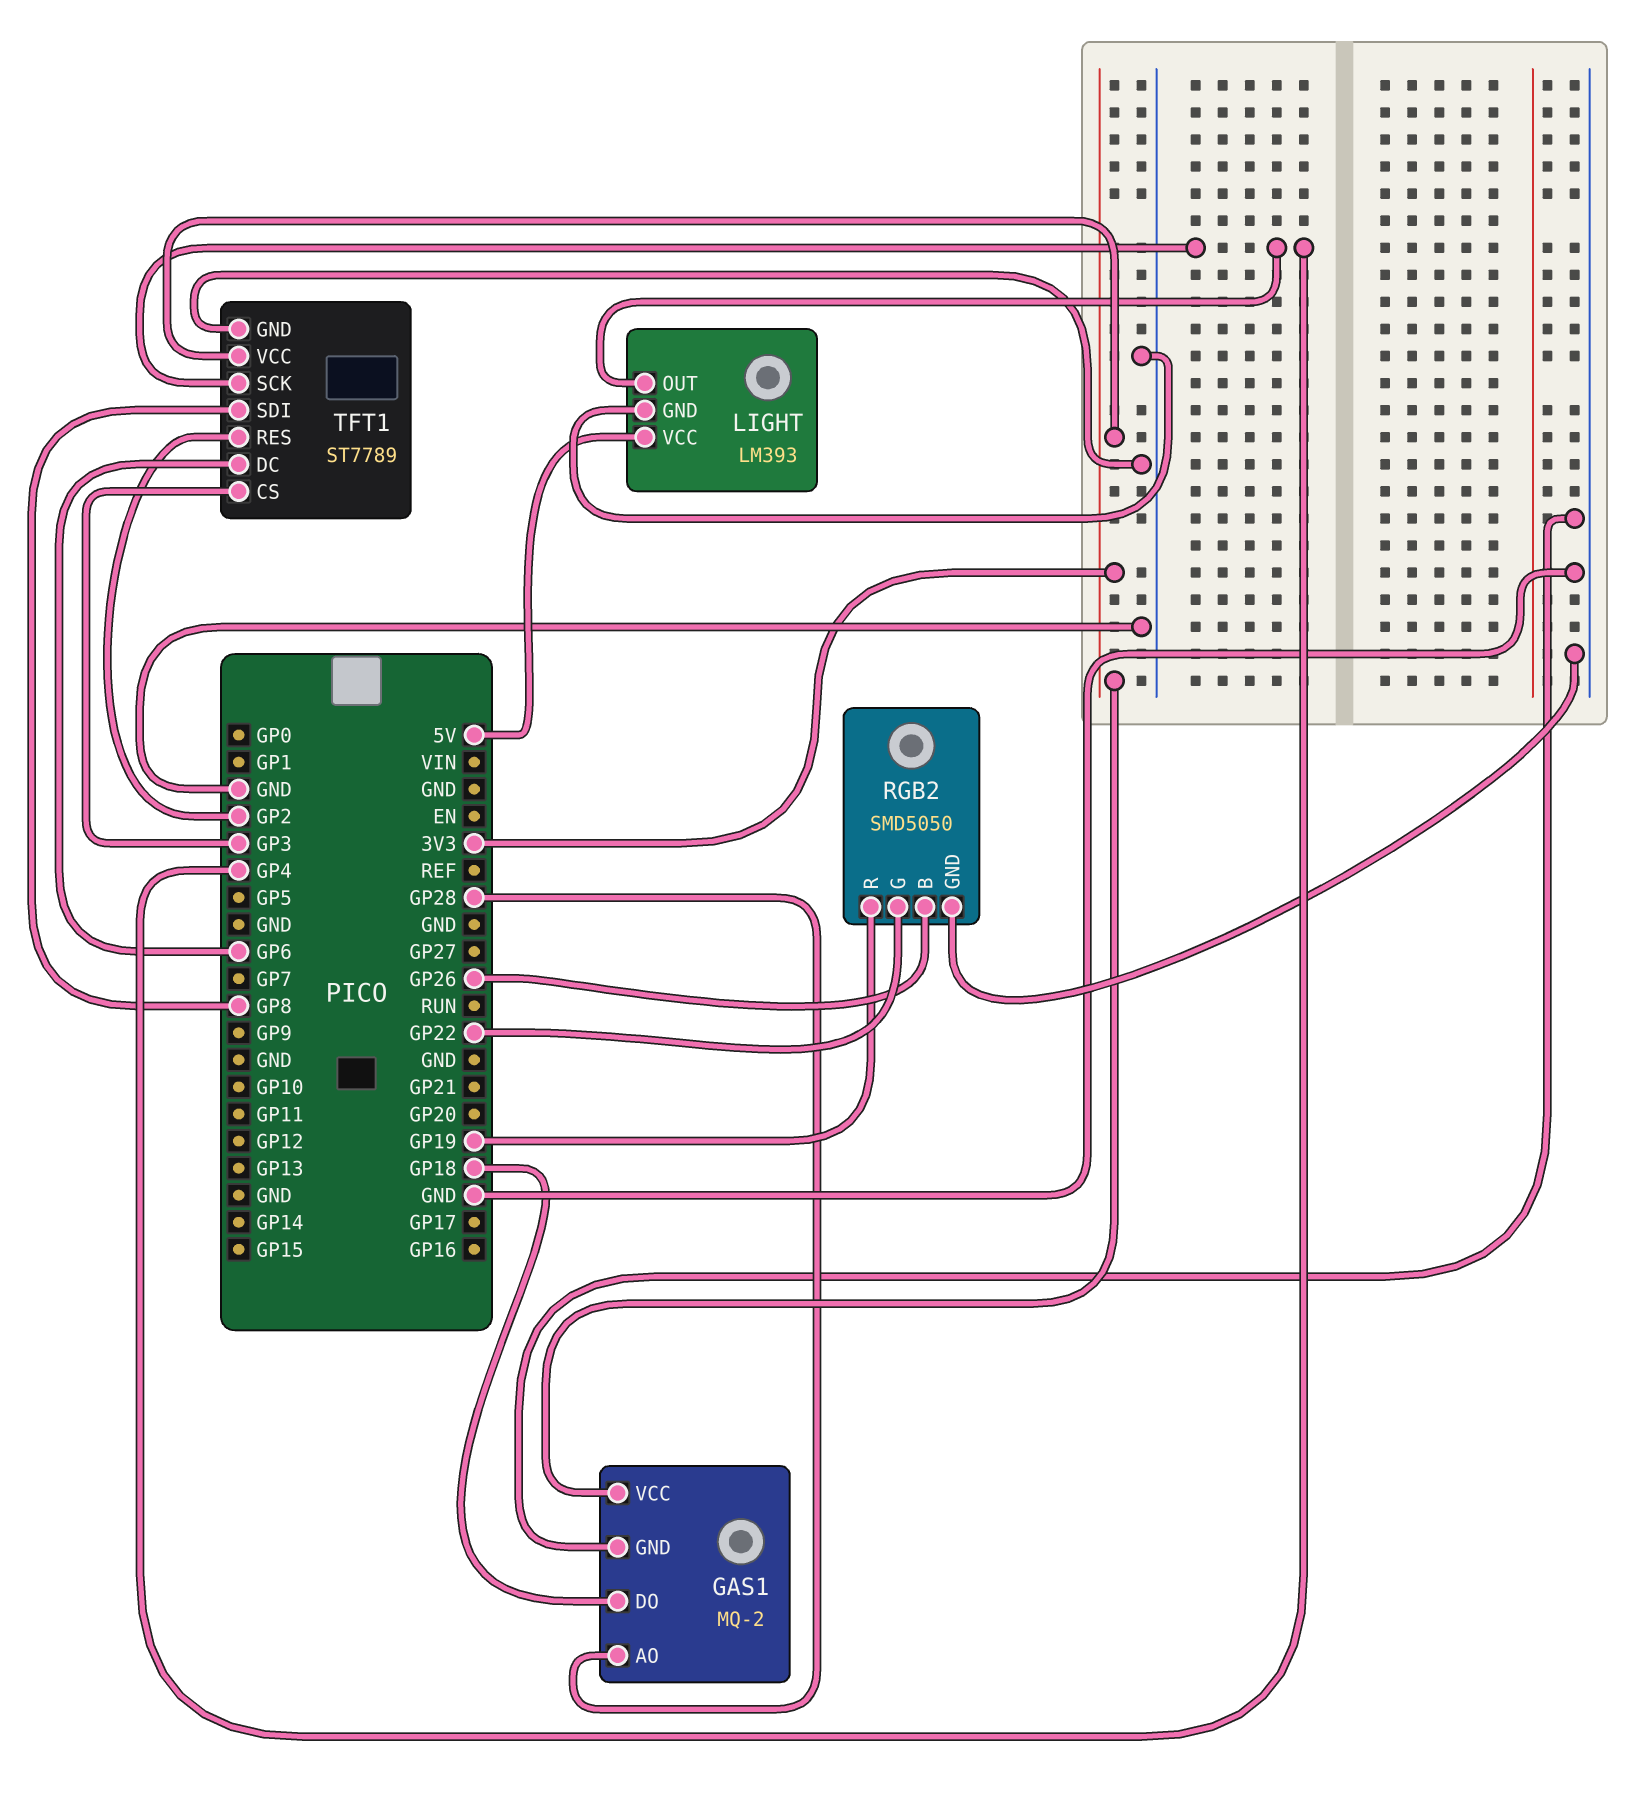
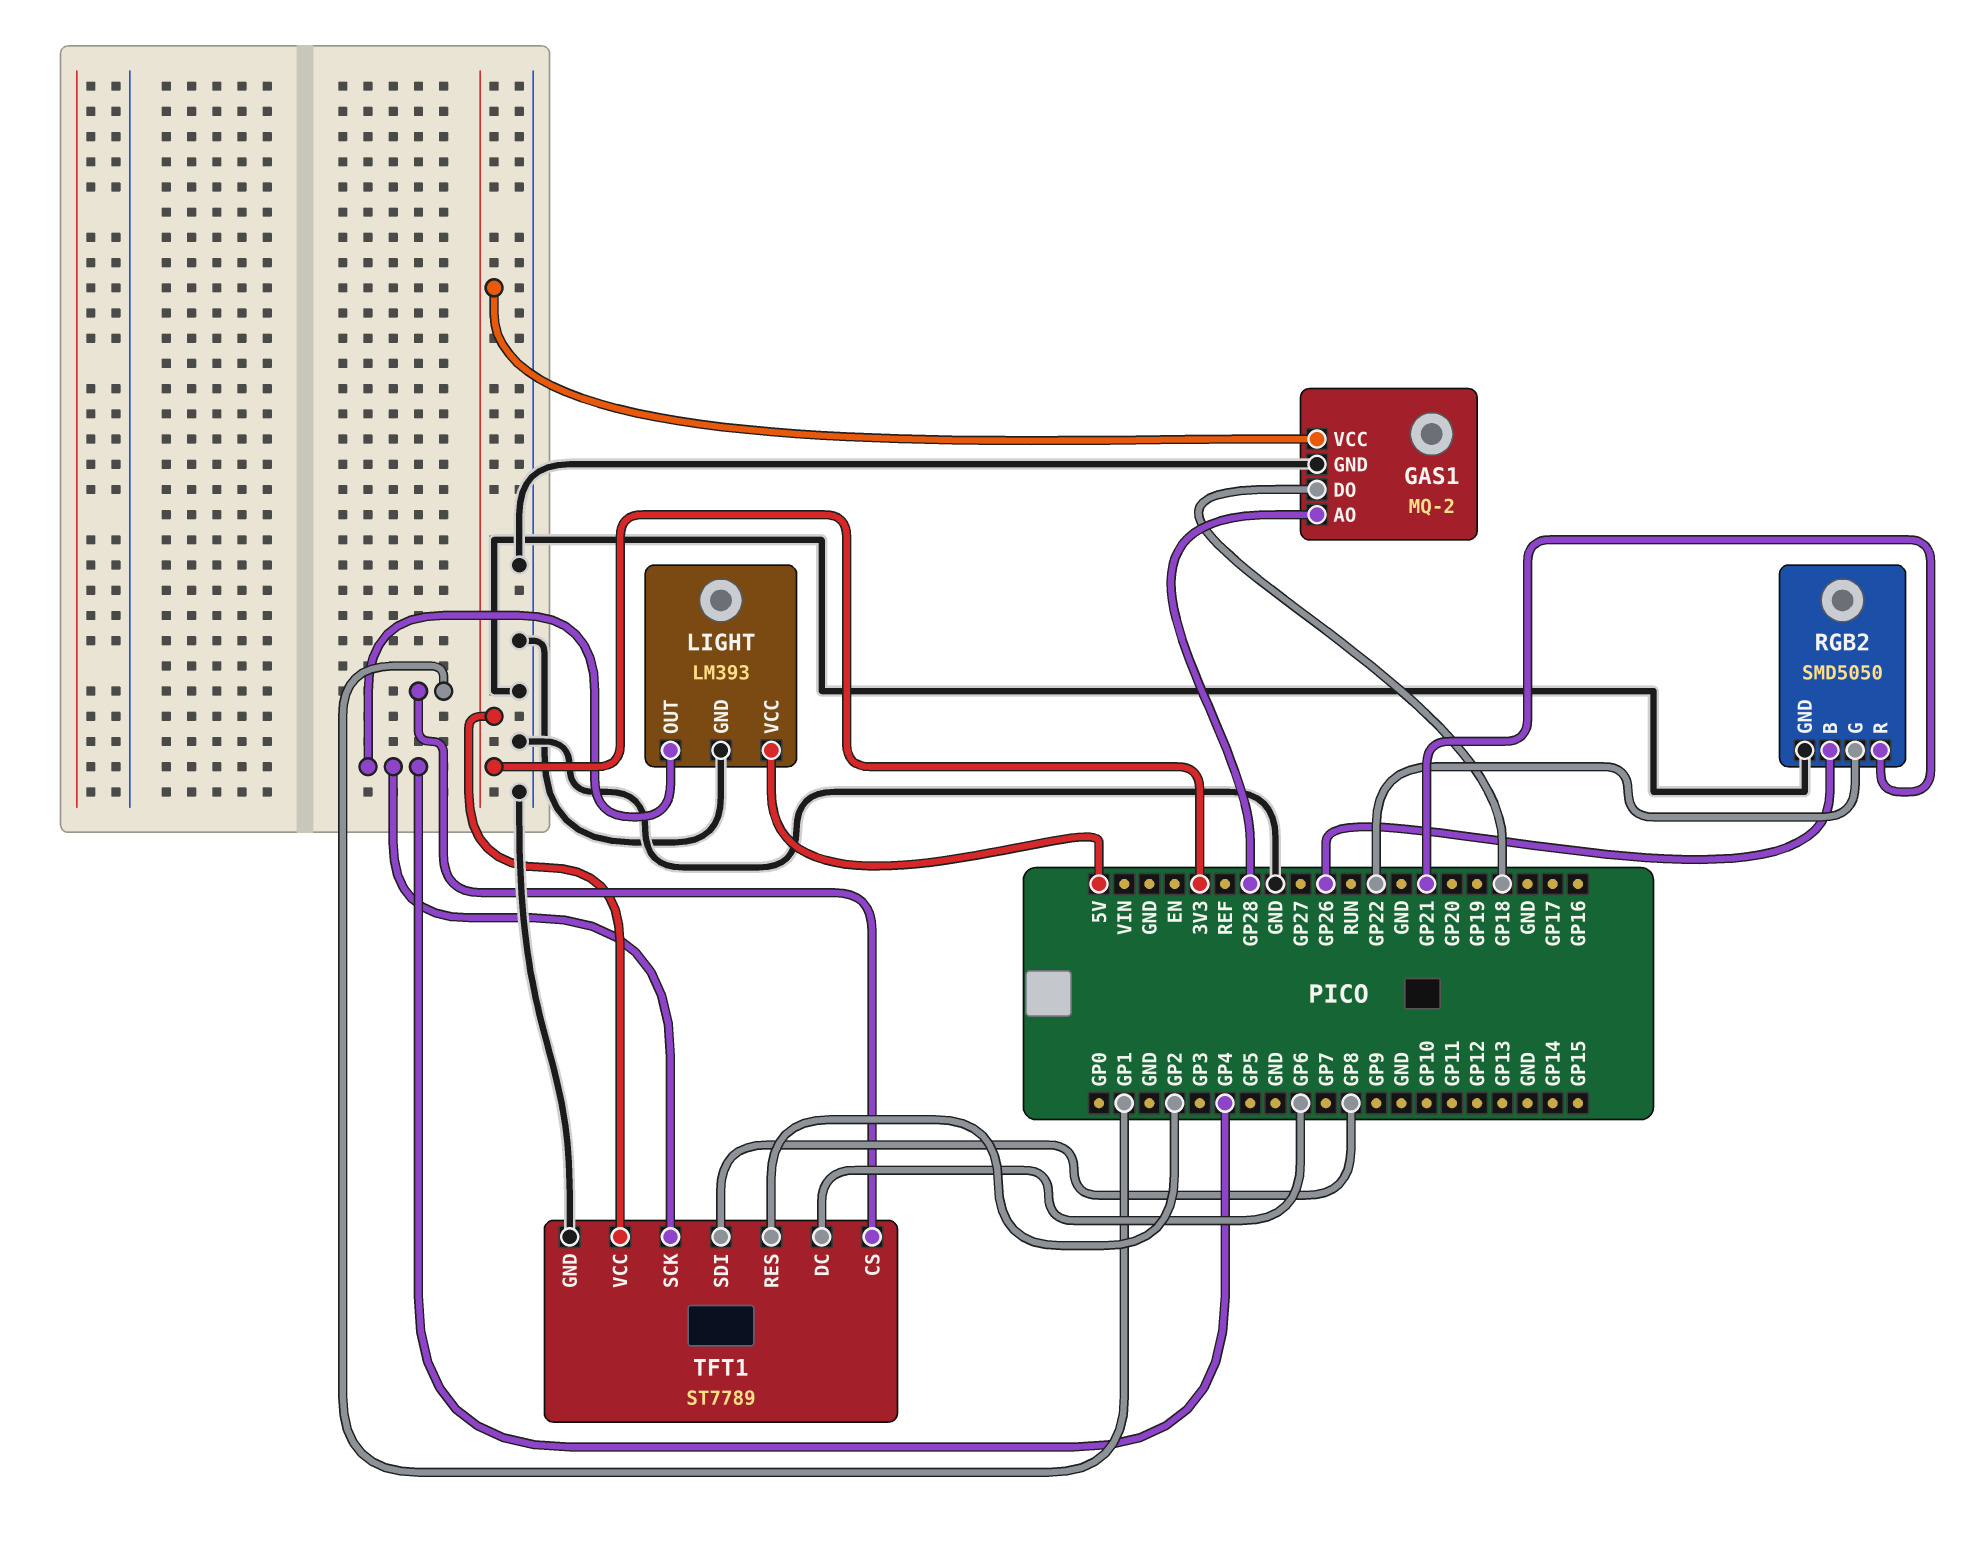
RGB2 pin R: GP19 -> GP21
TFT1 pin CS: GP3 -> GP1

